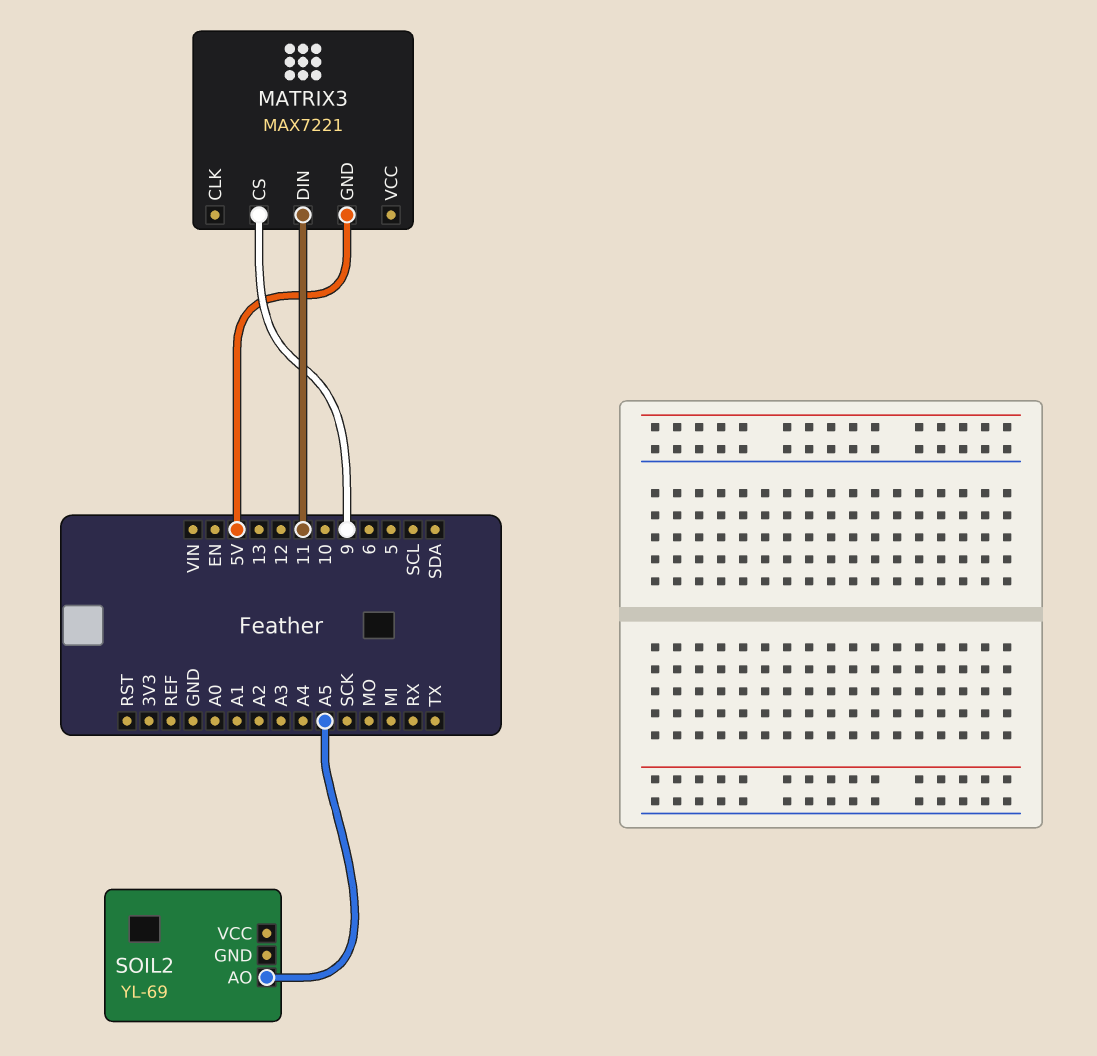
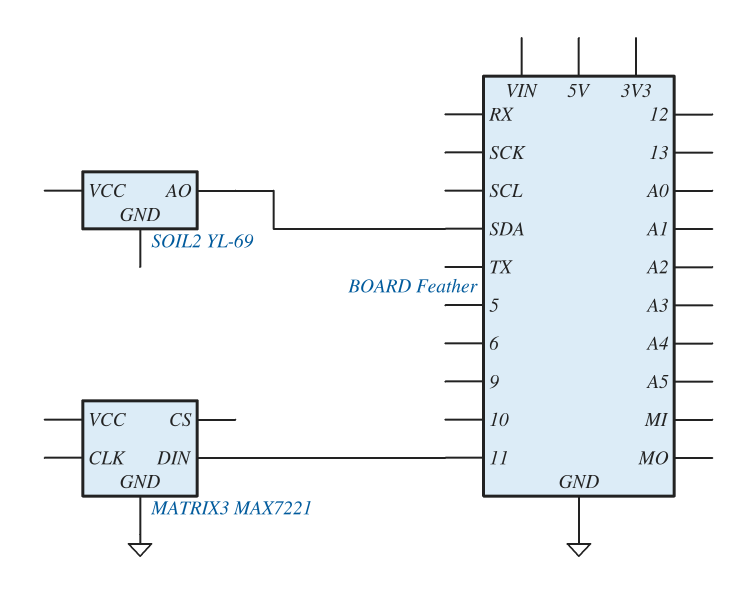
MATRIX3 pin CS: 9 -> none
MATRIX3 pin GND: 5V -> GND
SOIL2 pin AO: A5 -> SDA

